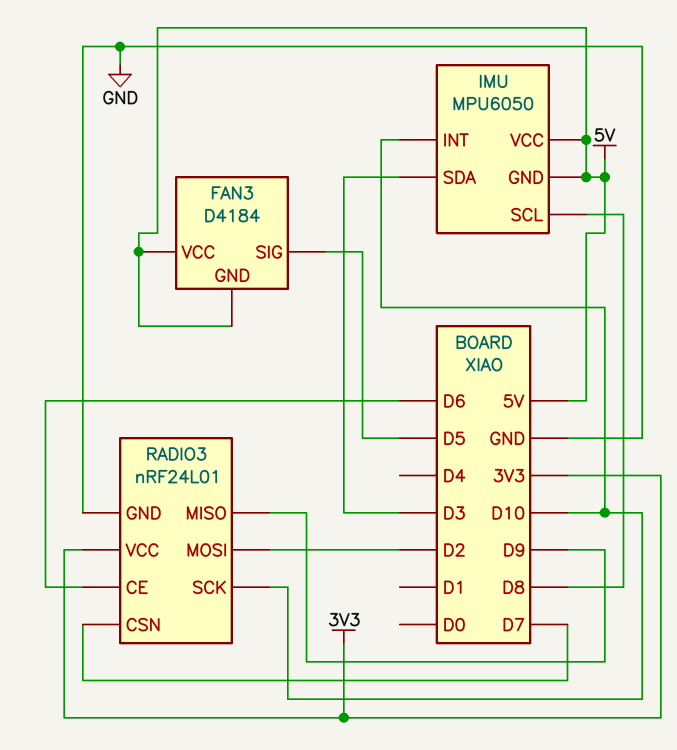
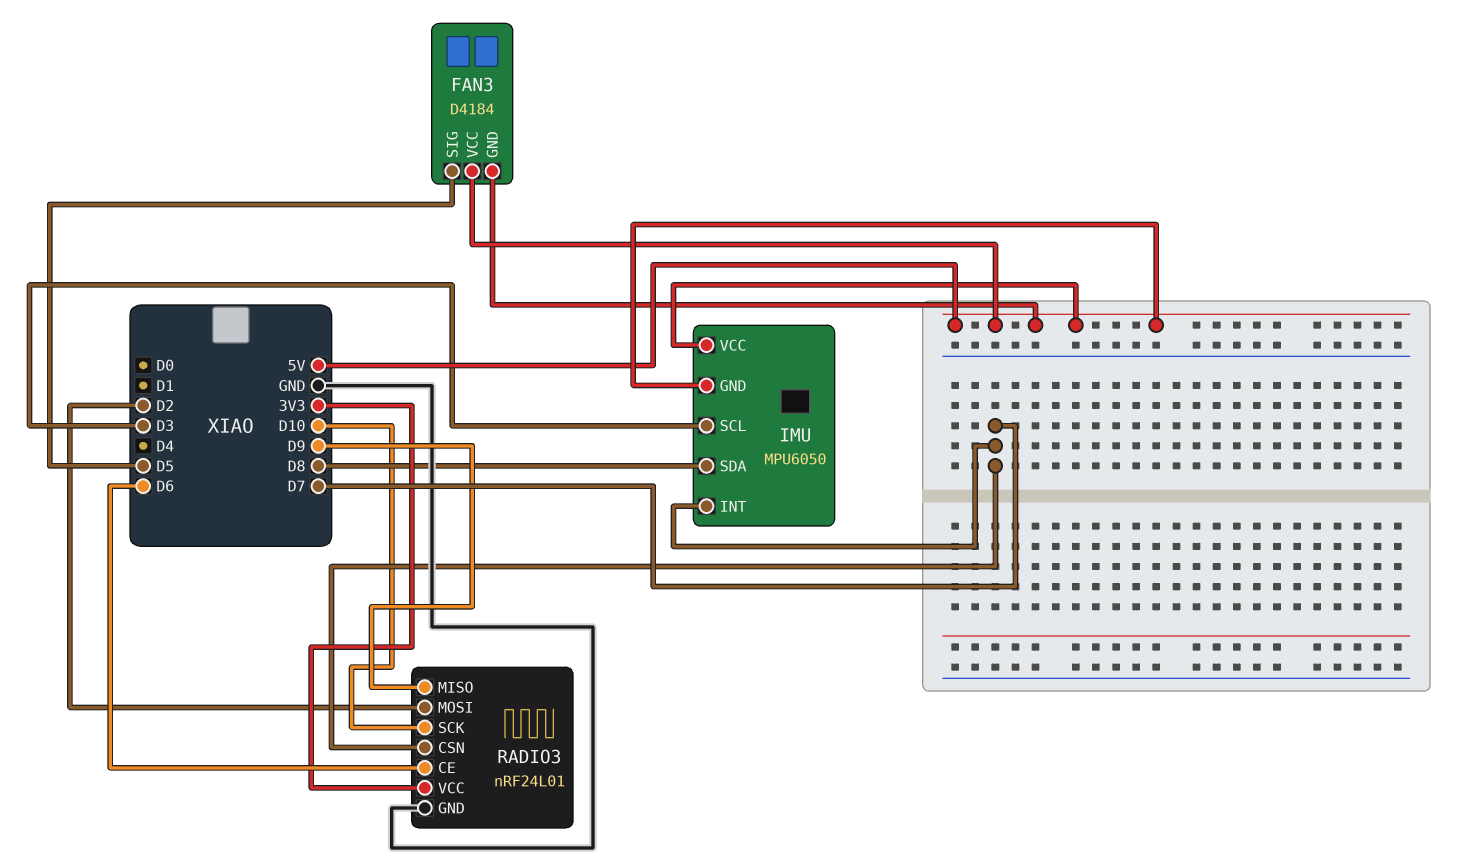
IMU pin INT: D10 -> D7
IMU pin SCL: D8 -> D3
IMU pin SDA: D3 -> D8

